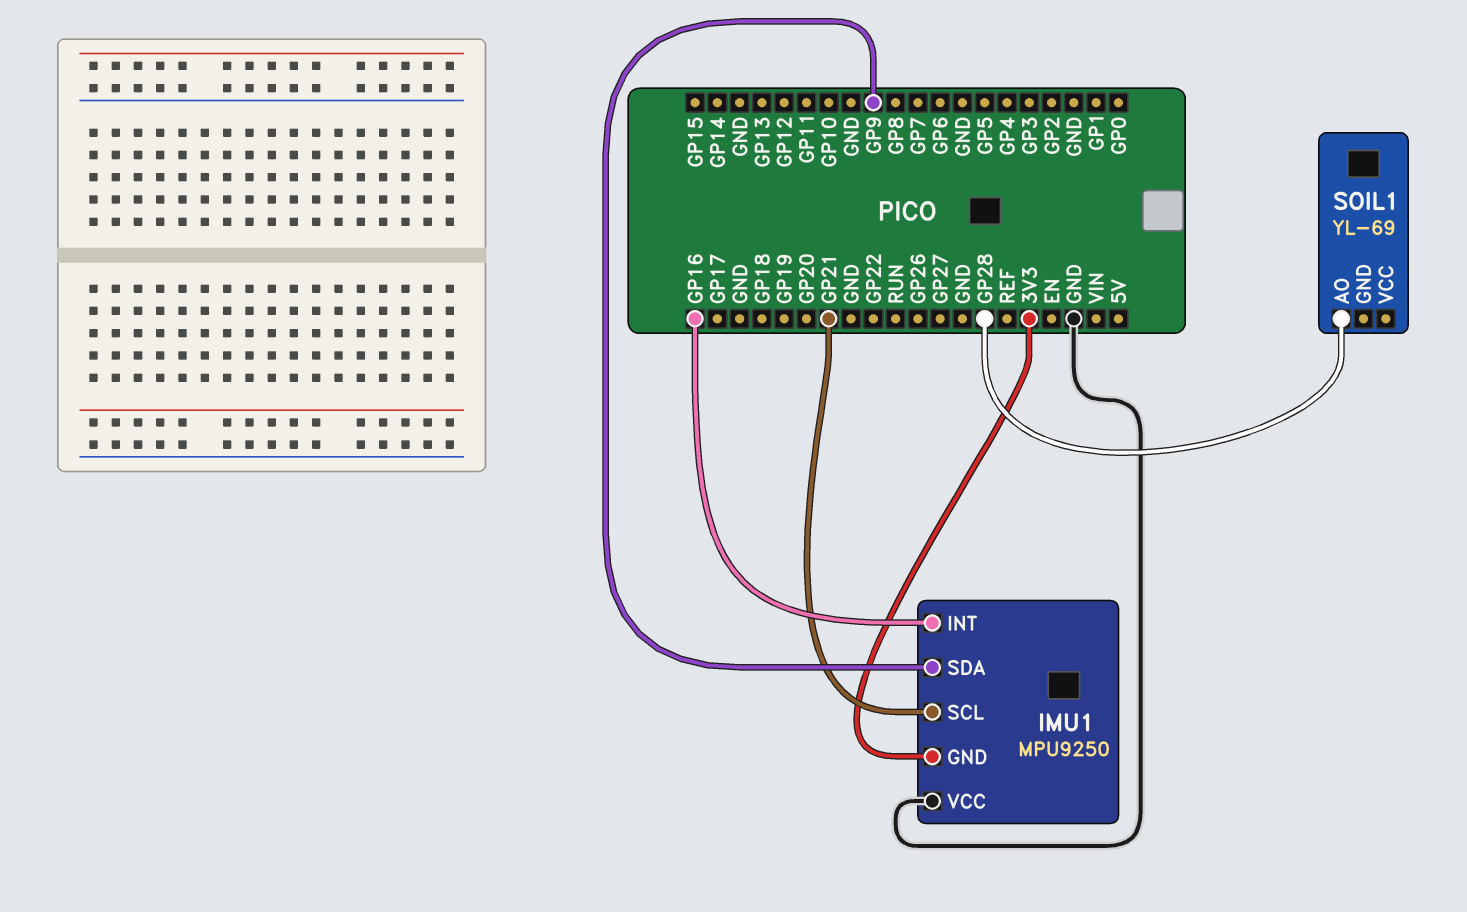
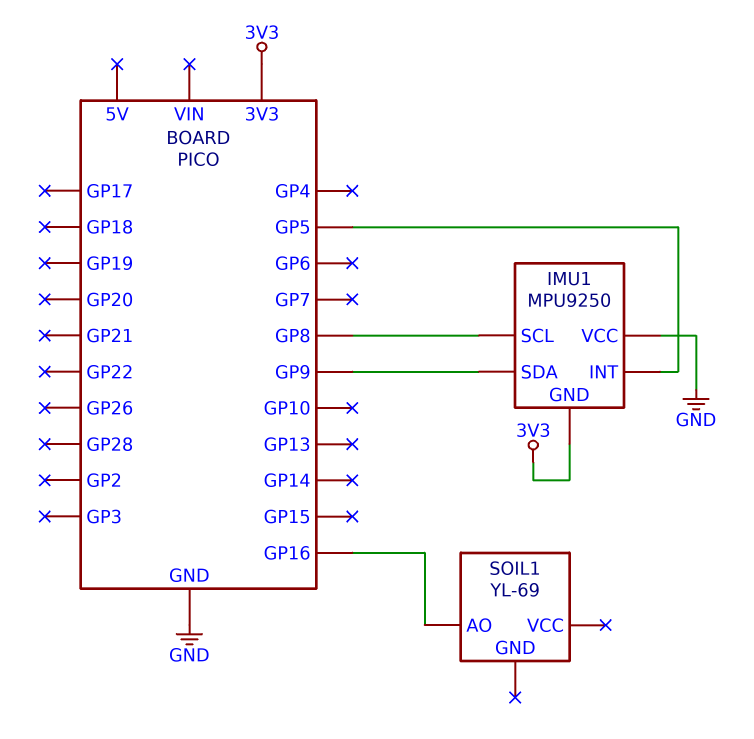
IMU1 pin INT: GP16 -> GP5
IMU1 pin SCL: GP21 -> GP8
SOIL1 pin AO: GP28 -> GP16

